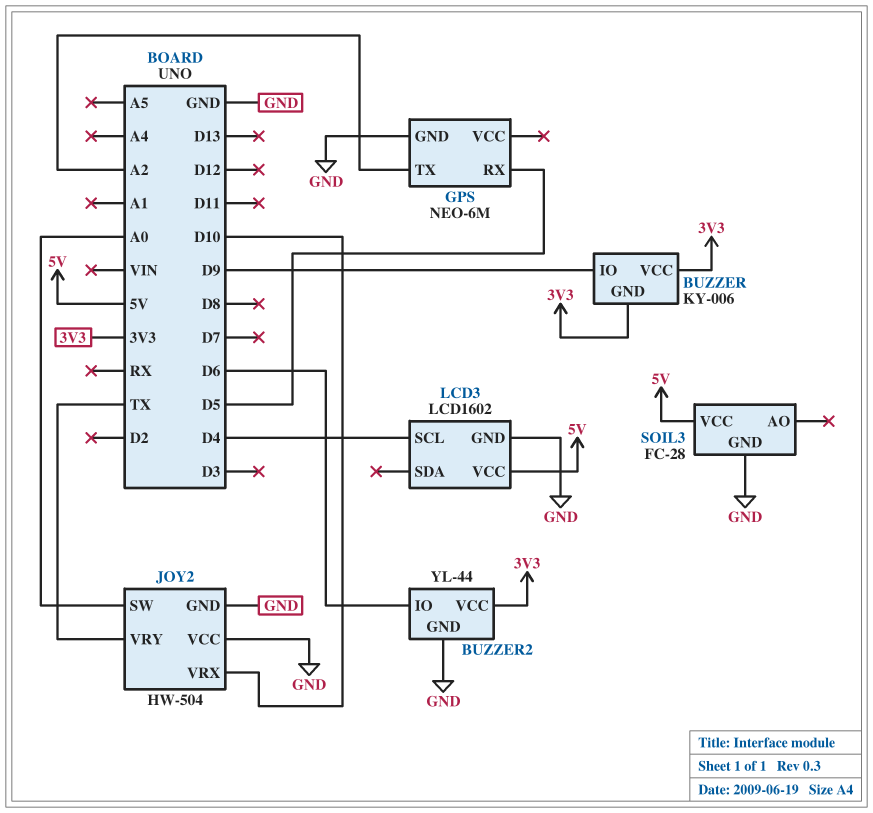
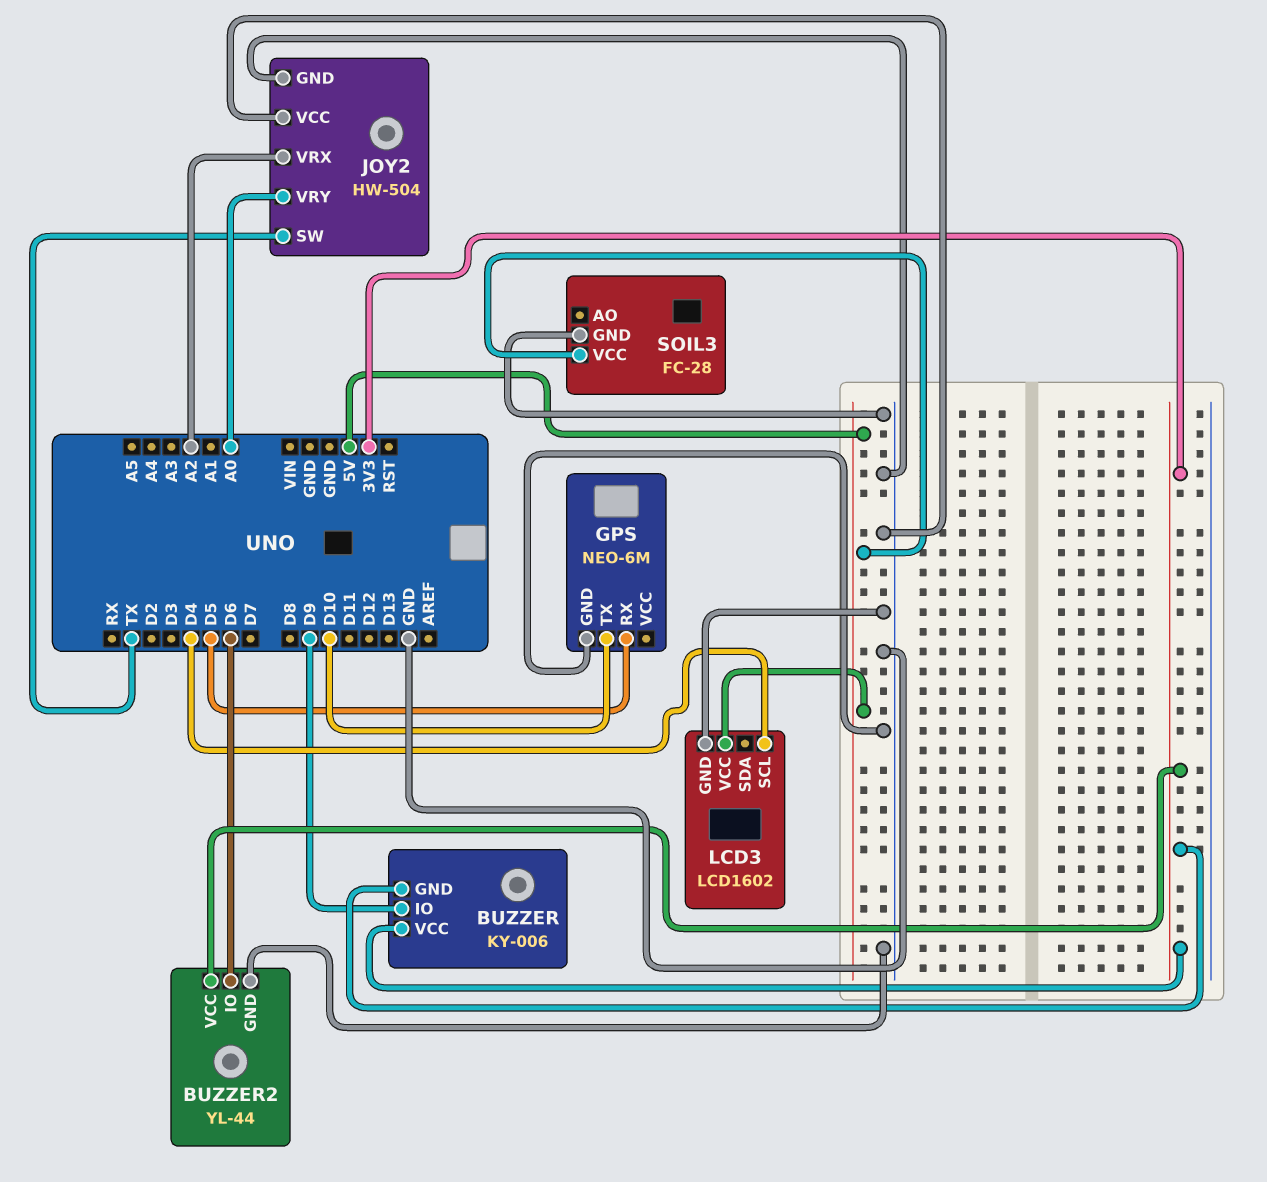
GPS pin TX: A2 -> D10
JOY2 pin SW: A0 -> TX
JOY2 pin VRX: D10 -> A2
JOY2 pin VRY: TX -> A0

